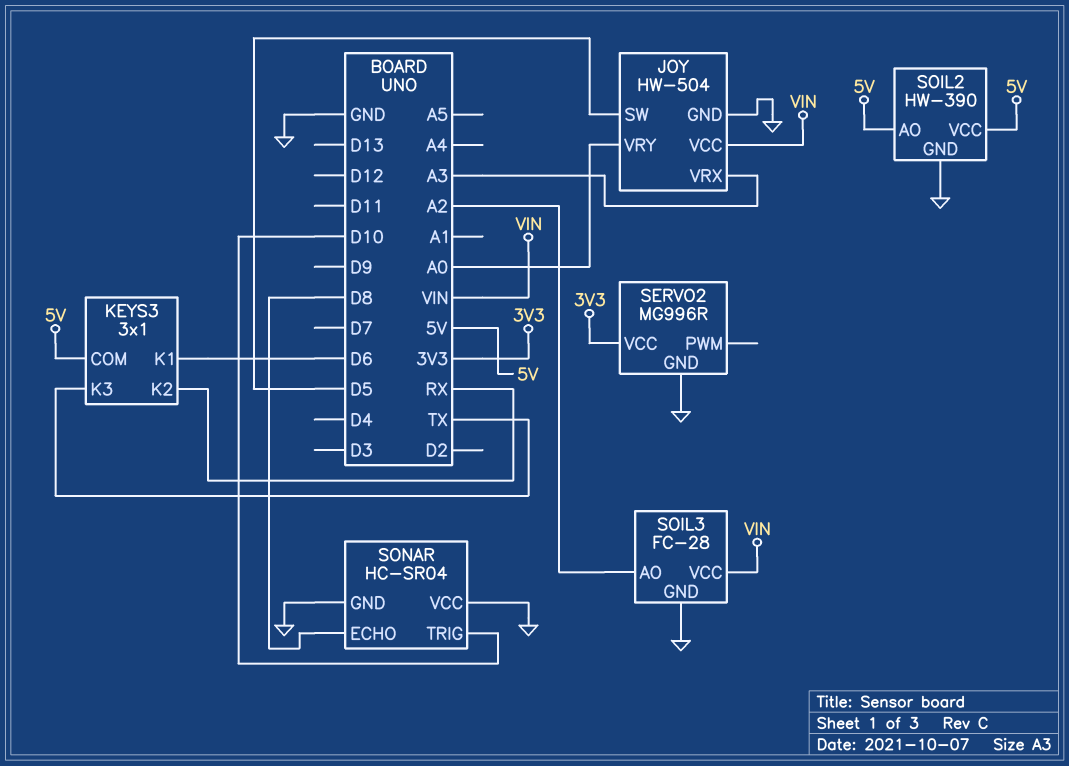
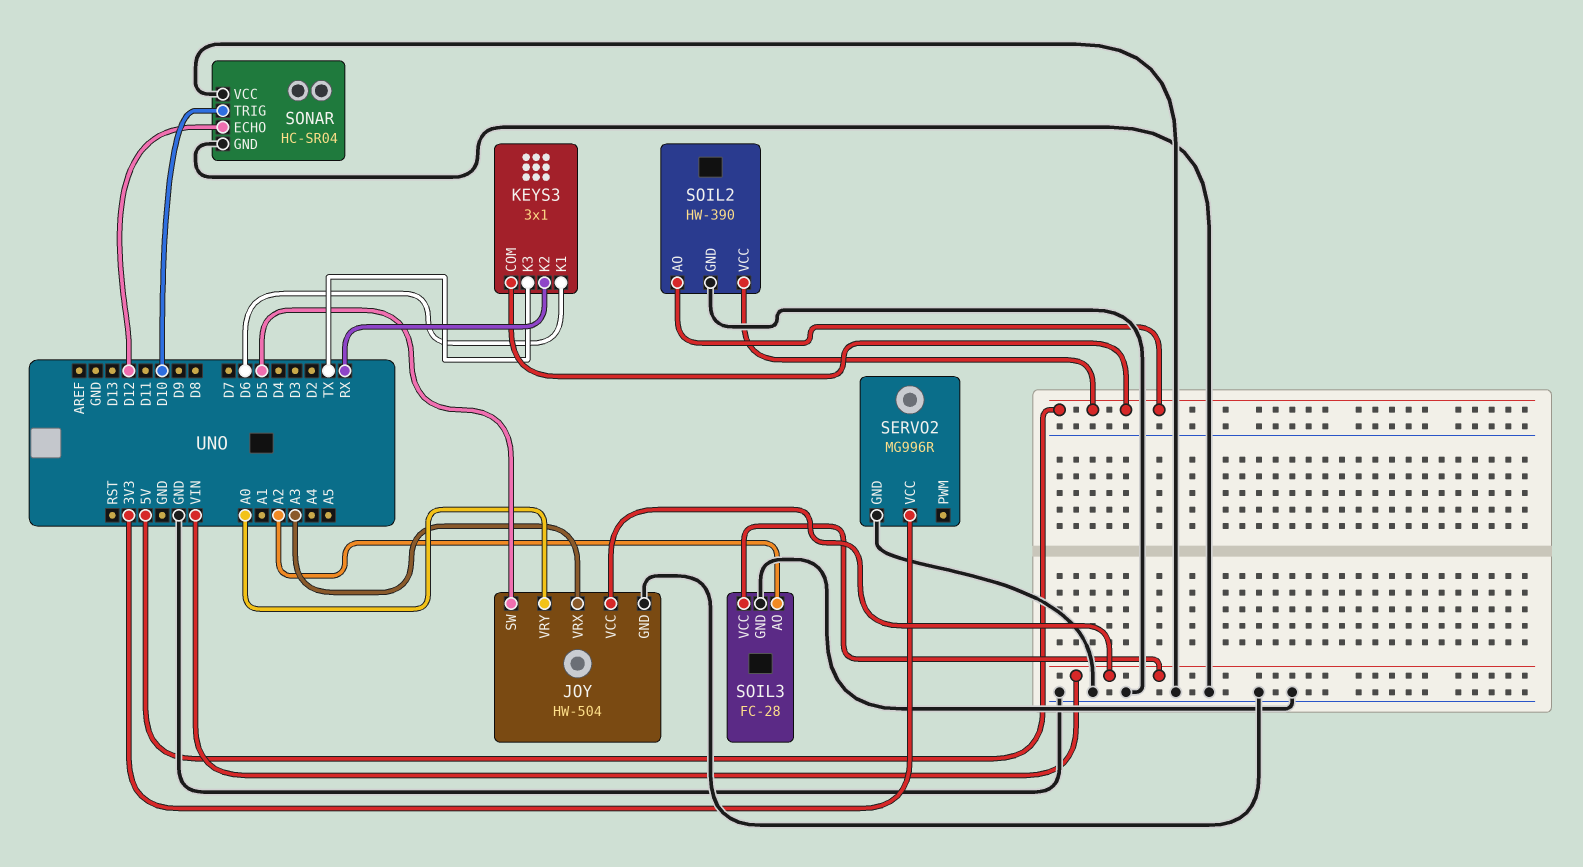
SONAR pin ECHO: D8 -> D12

